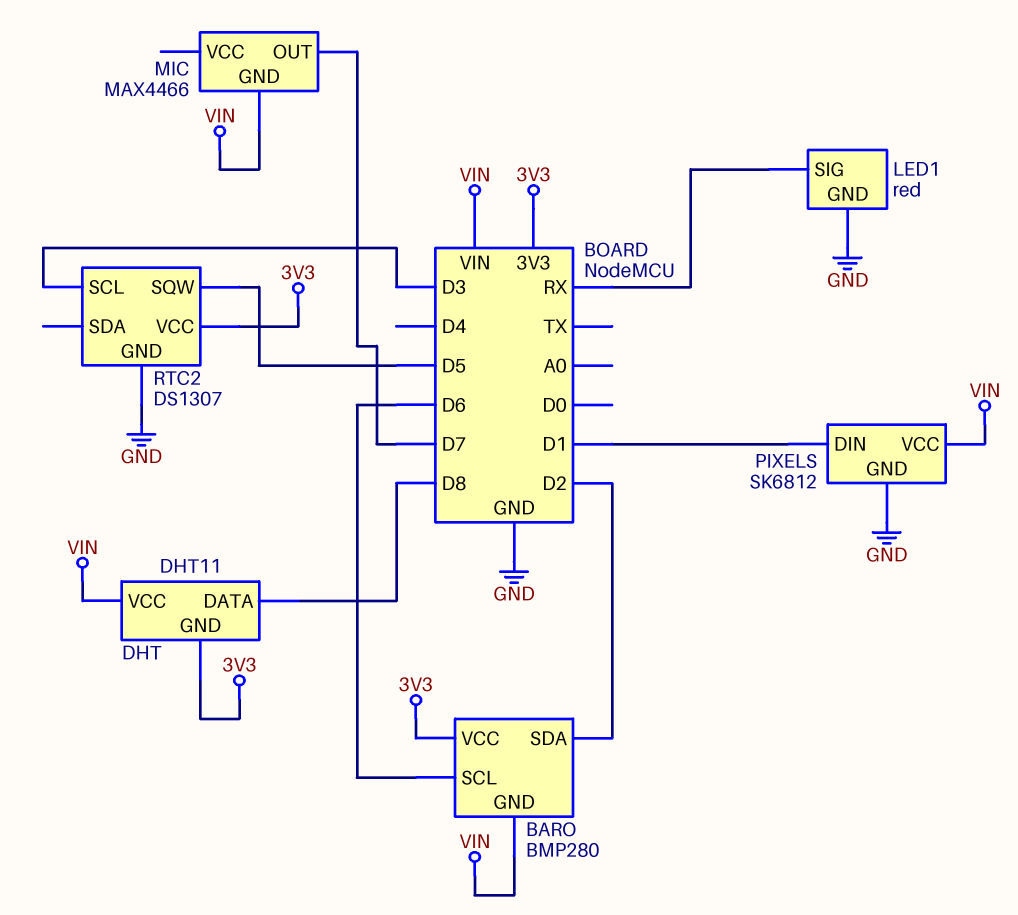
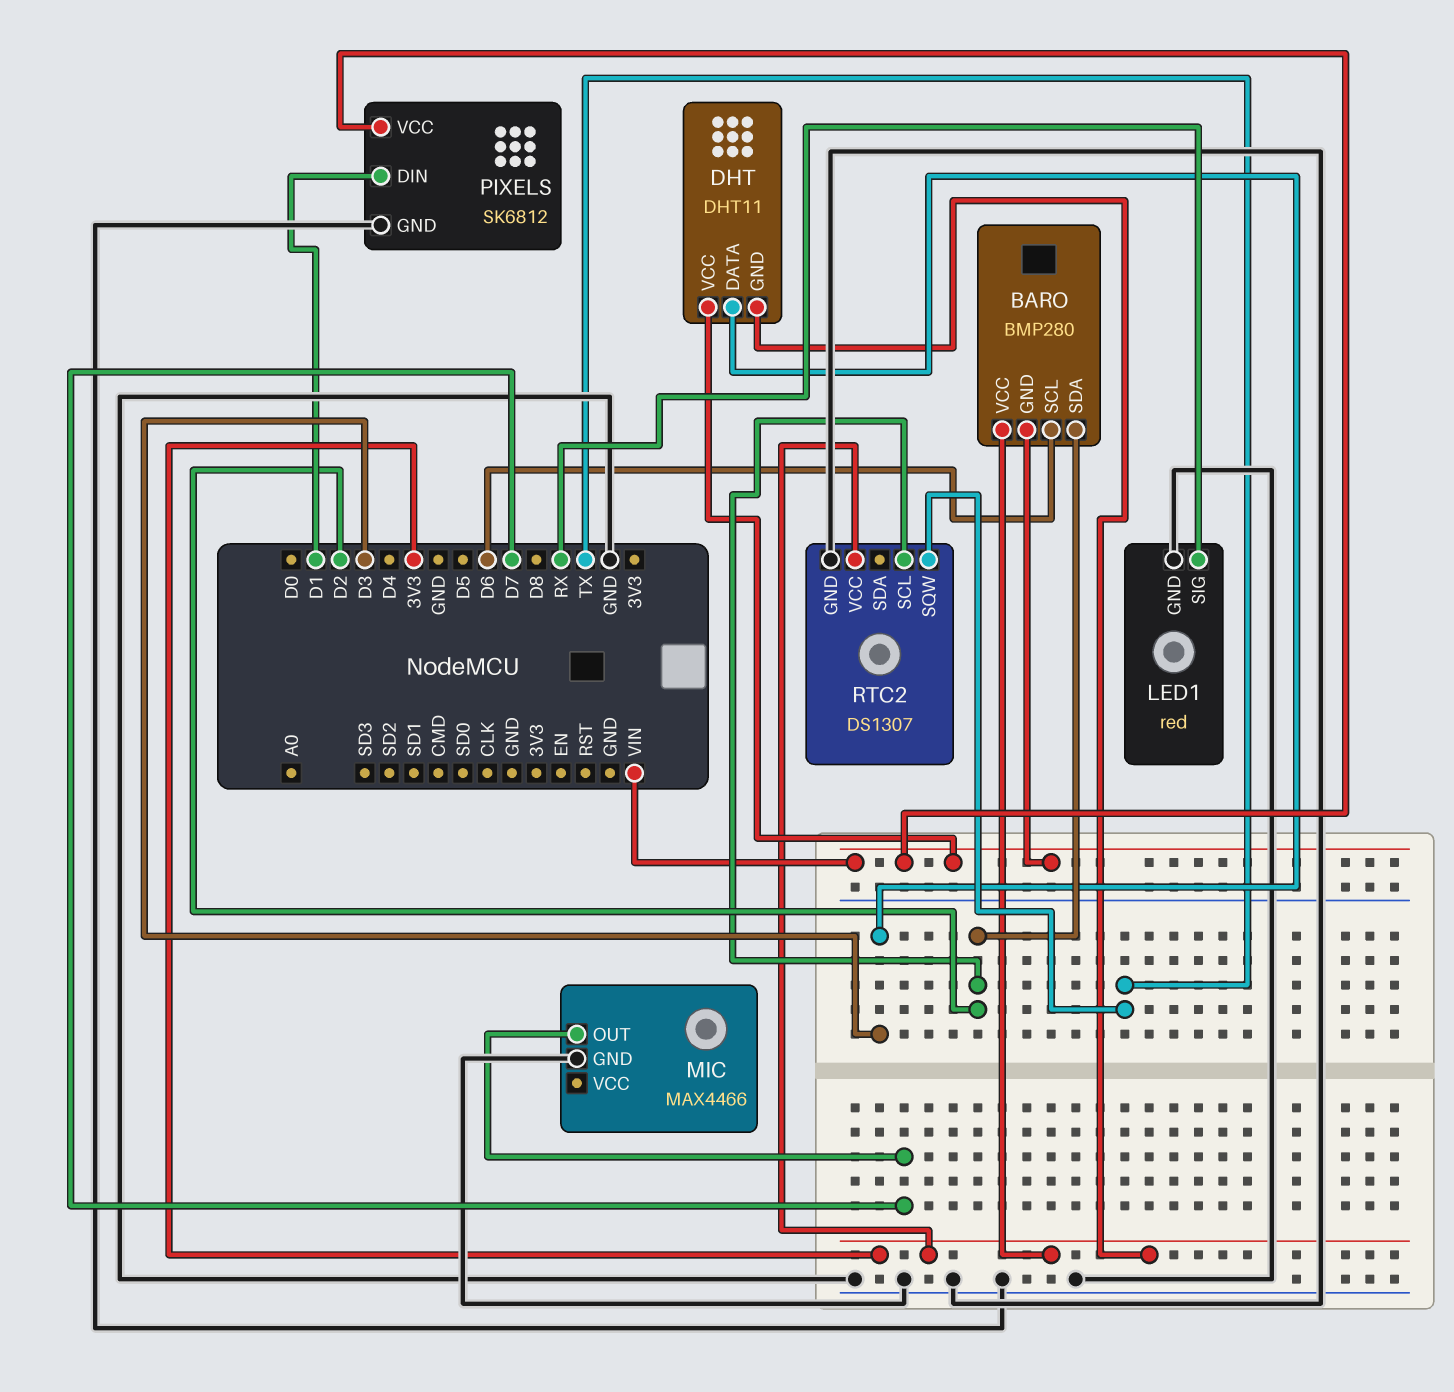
DHT pin DATA: D8 -> D3
MIC pin GND: VIN -> GND
RTC2 pin SCL: D3 -> D2
RTC2 pin SQW: D5 -> TX

